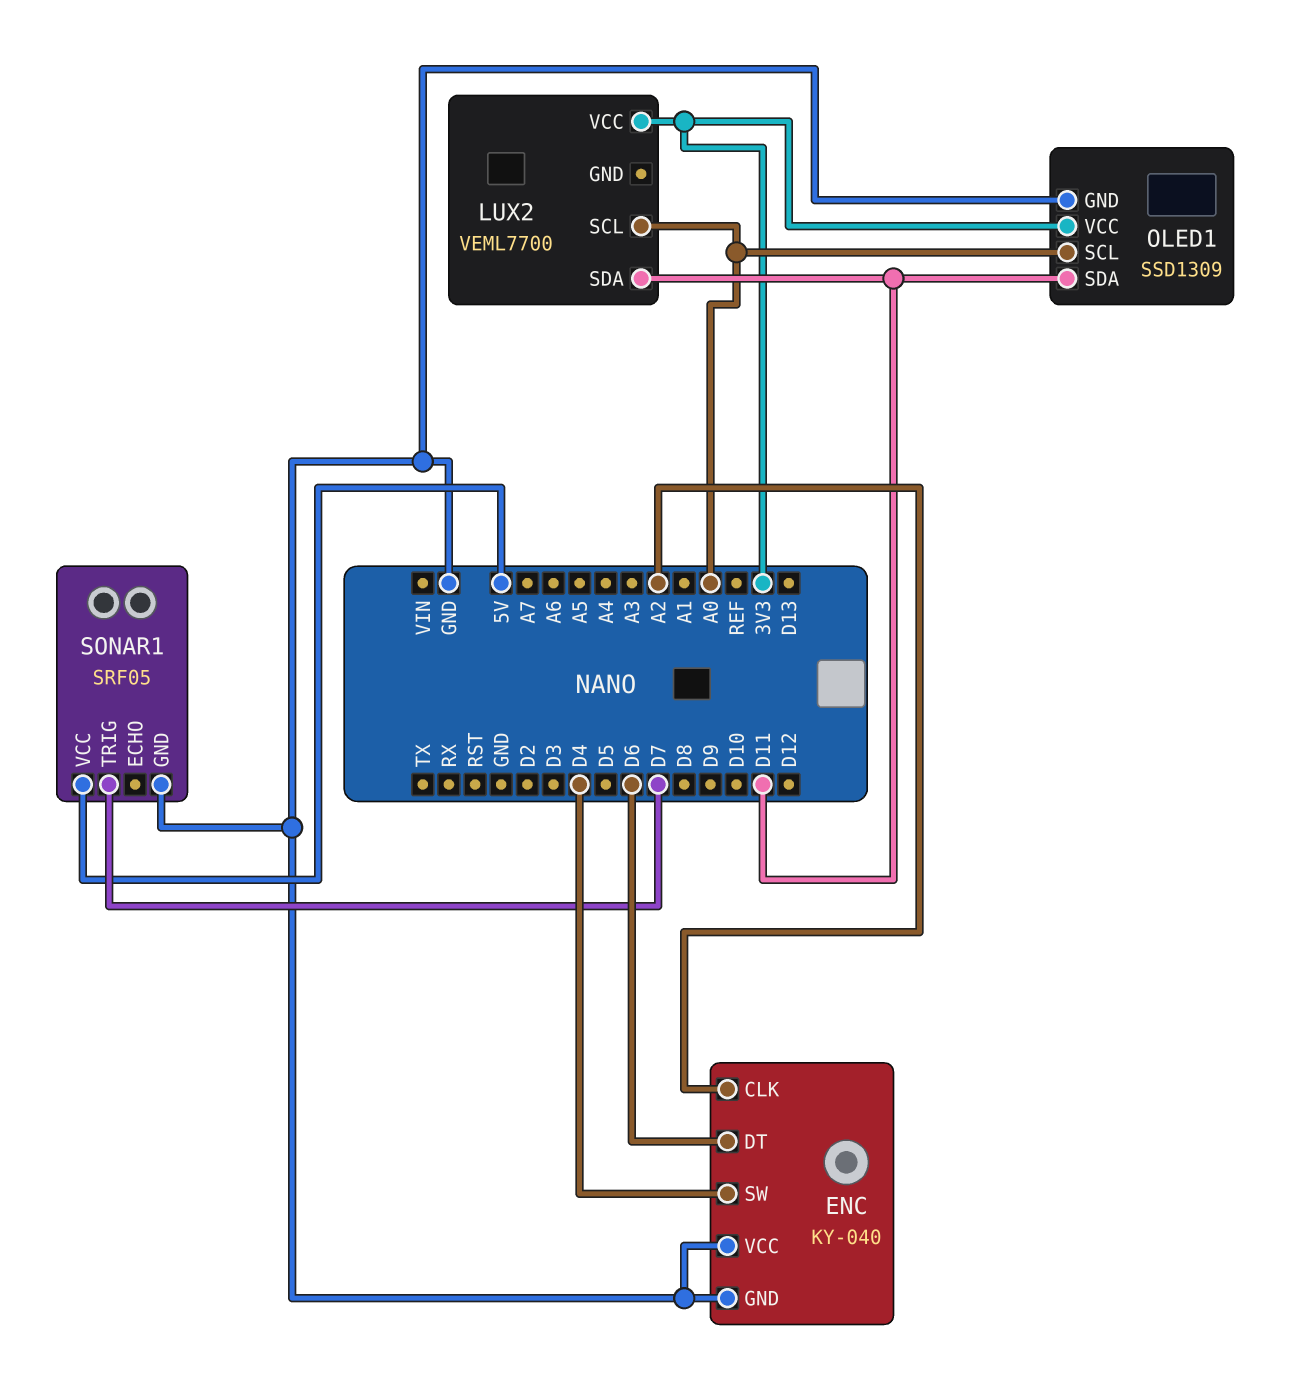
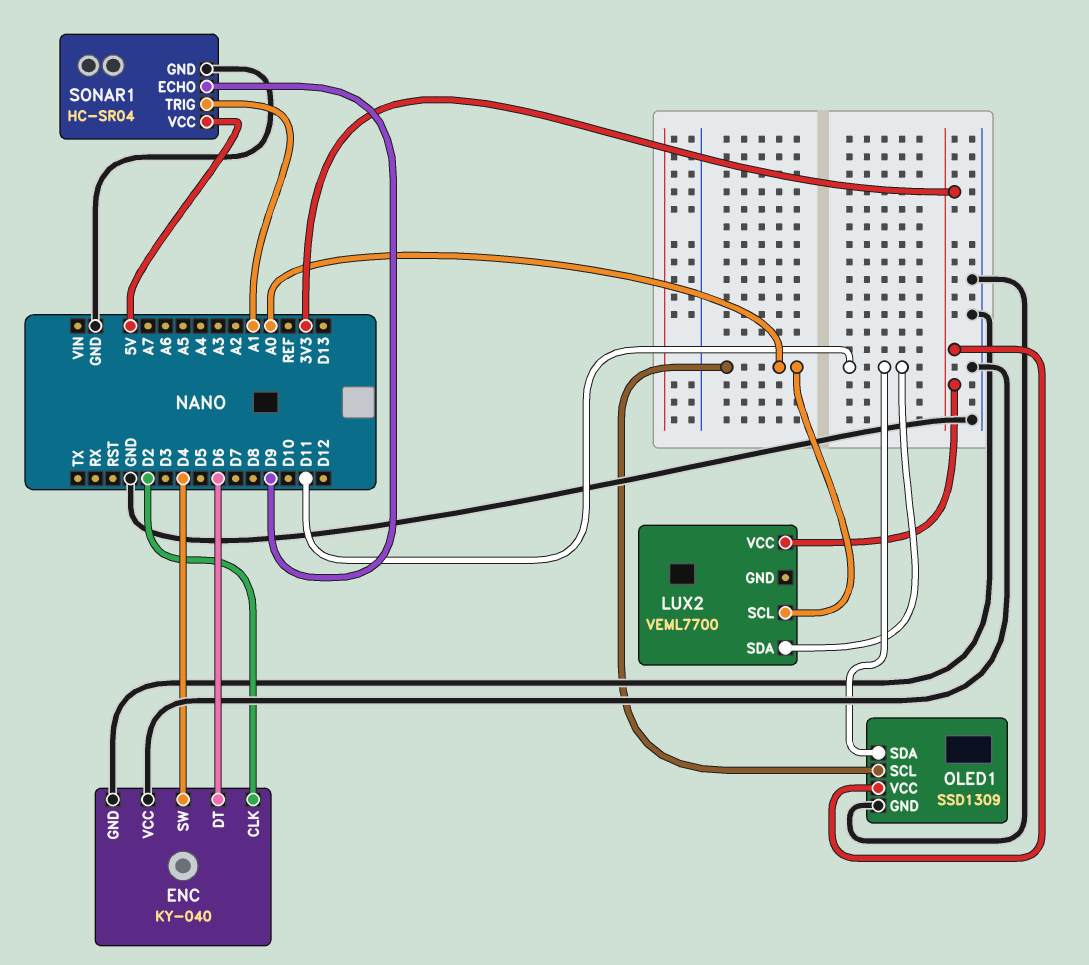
ENC pin CLK: A2 -> D2
SONAR1: SRF05 -> HC-SR04
SONAR1 pin ECHO: none -> D9
SONAR1 pin TRIG: D7 -> A1

